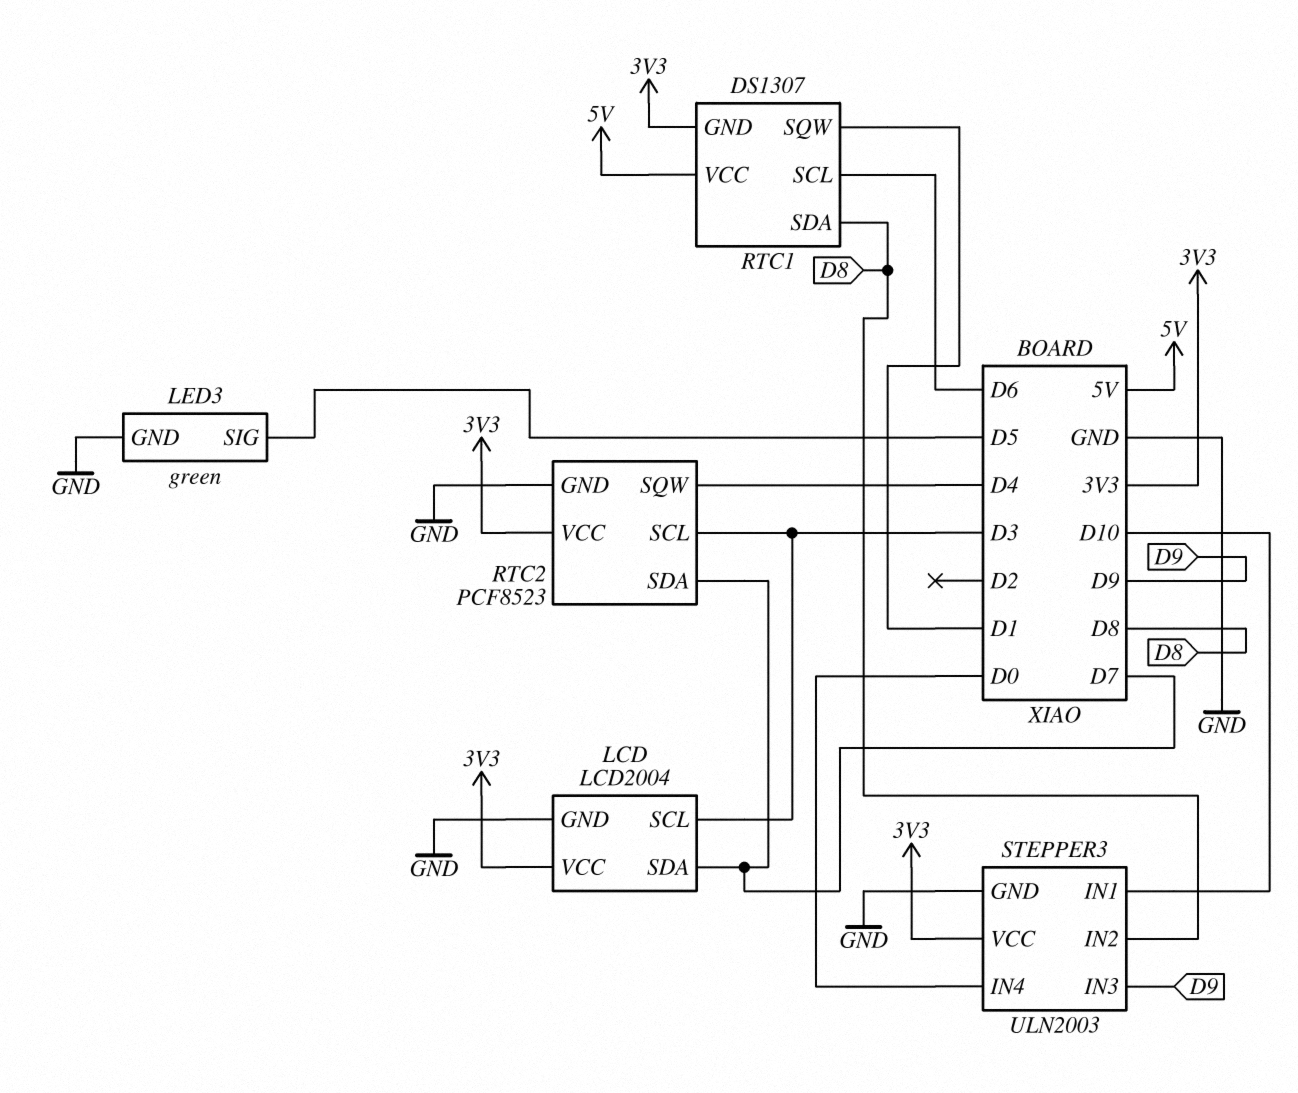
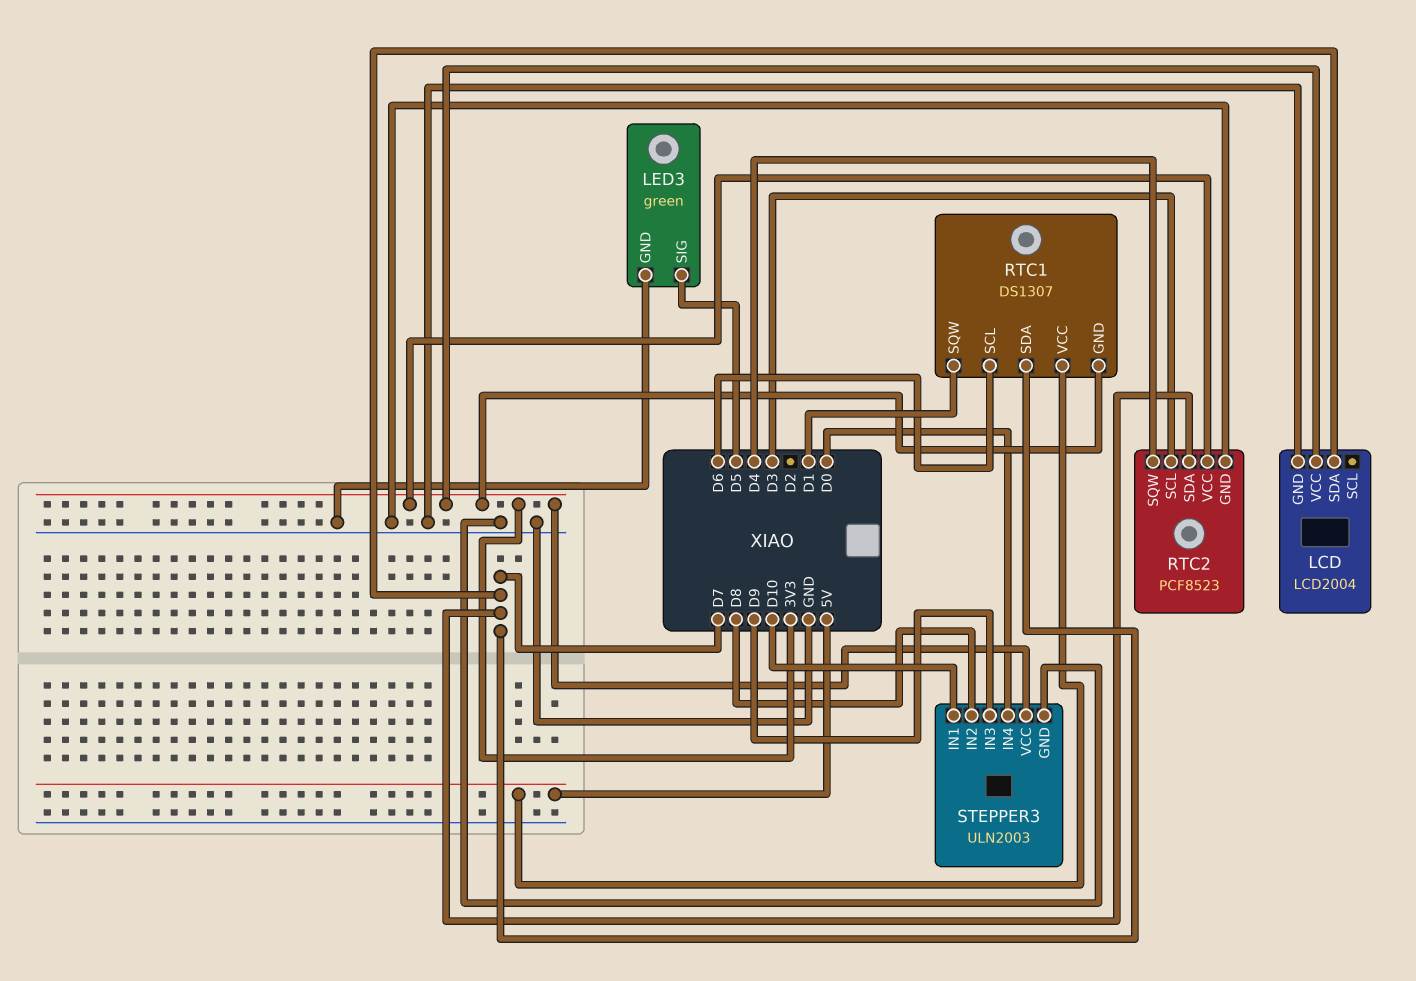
LCD pin SCL: D3 -> none
RTC1 pin SDA: D8 -> D7

